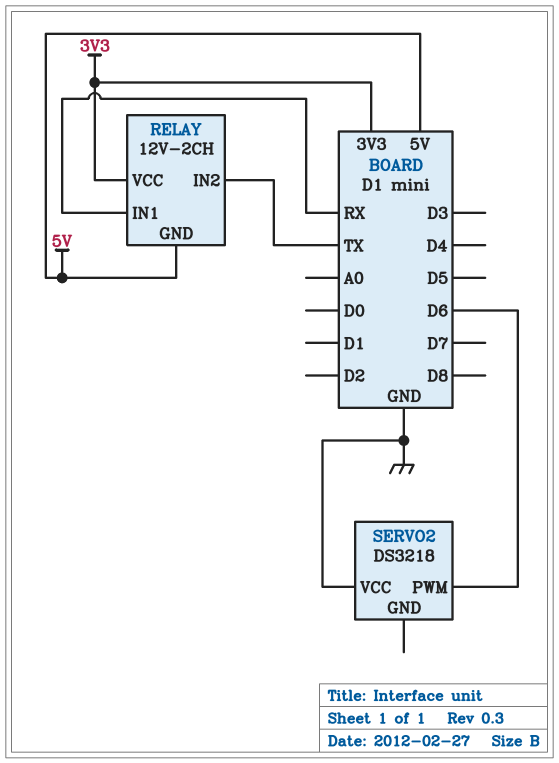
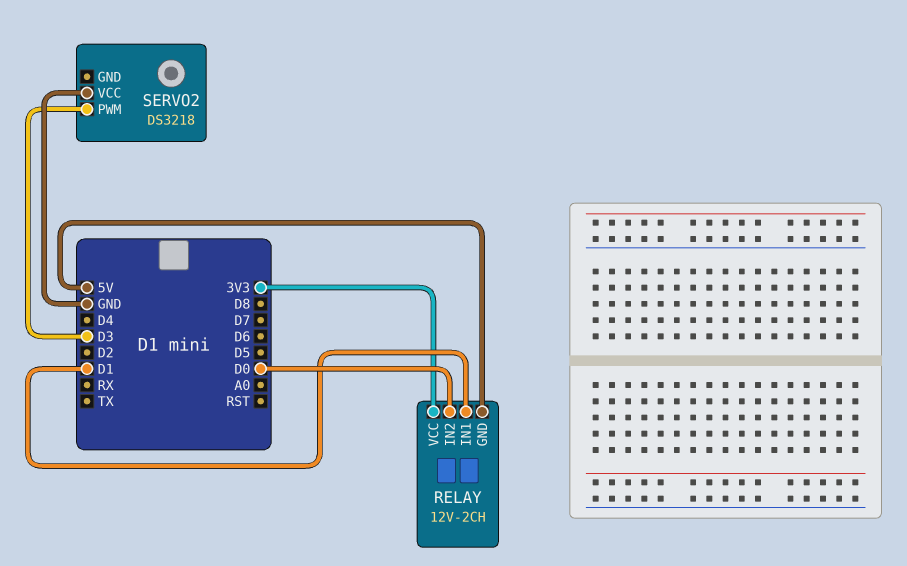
RELAY pin IN1: RX -> D1
RELAY pin IN2: TX -> D0
SERVO2 pin PWM: D6 -> D3

